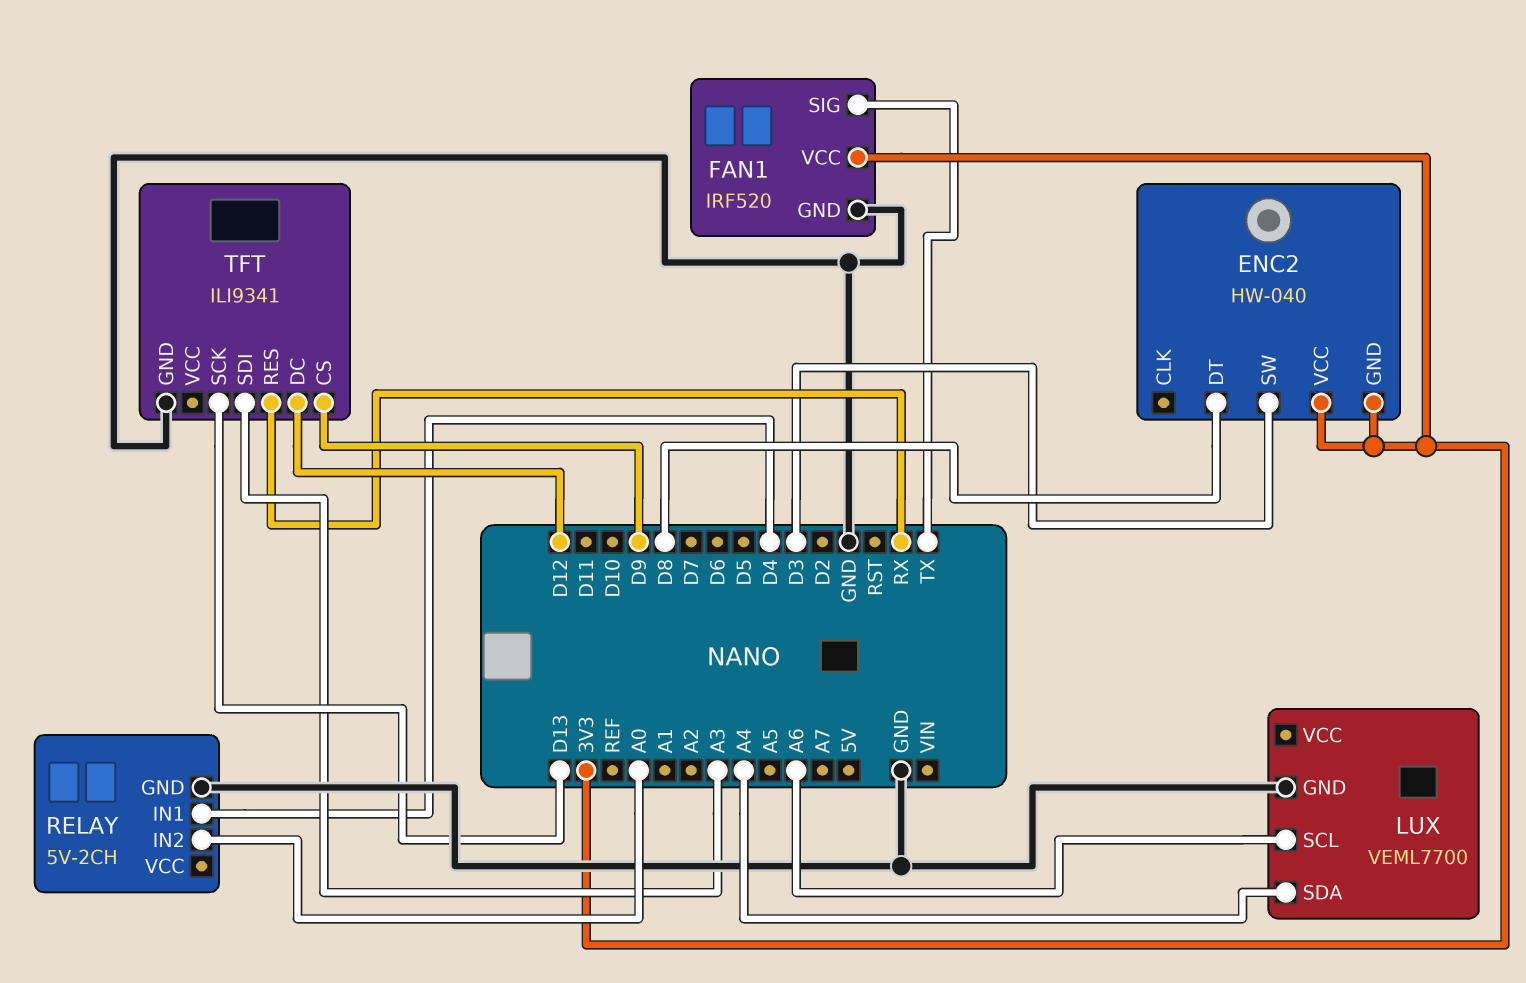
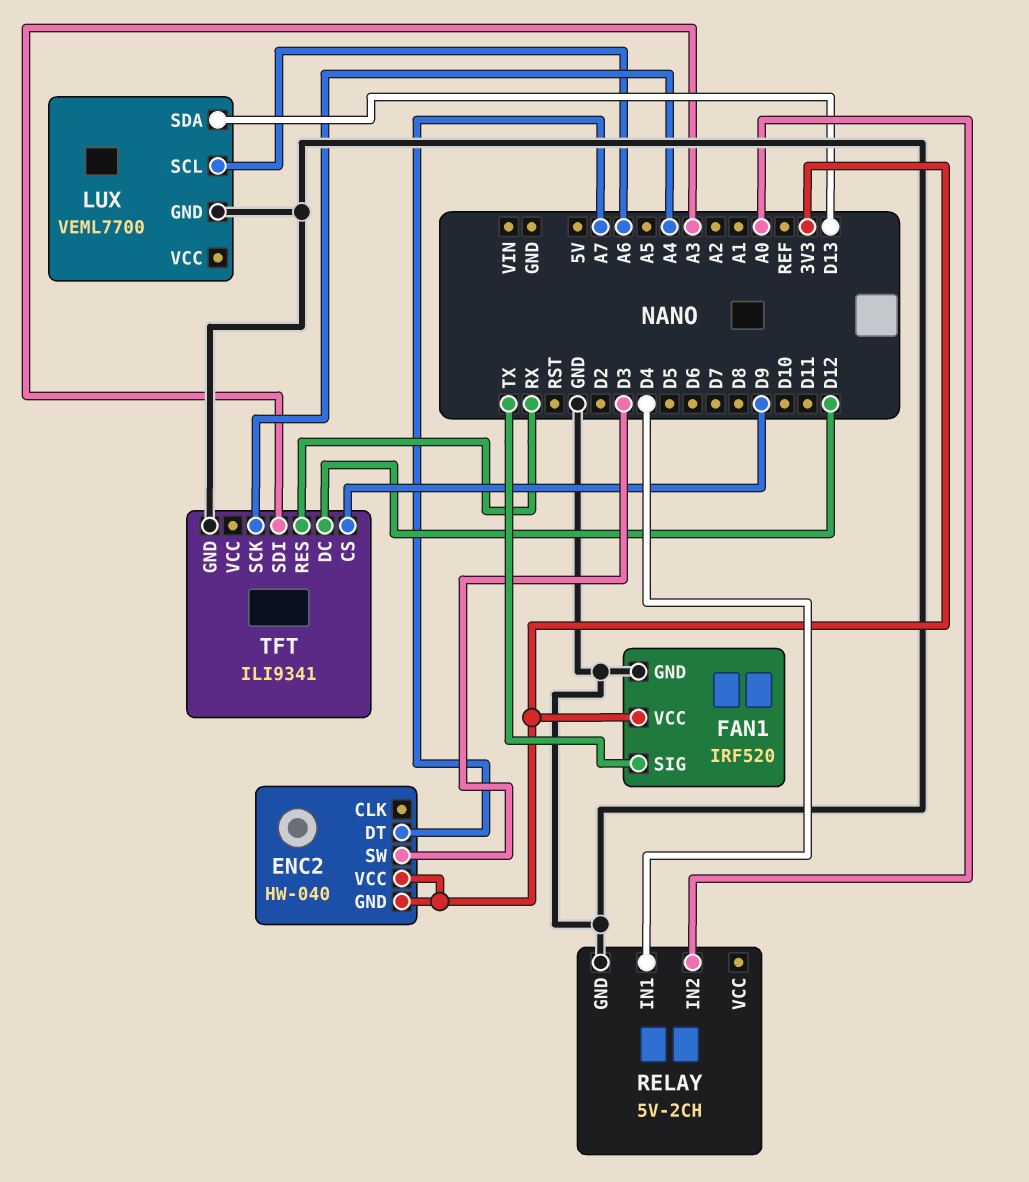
ENC2 pin DT: D8 -> A7
LUX pin SDA: A4 -> D13
TFT pin SCK: D13 -> A4

